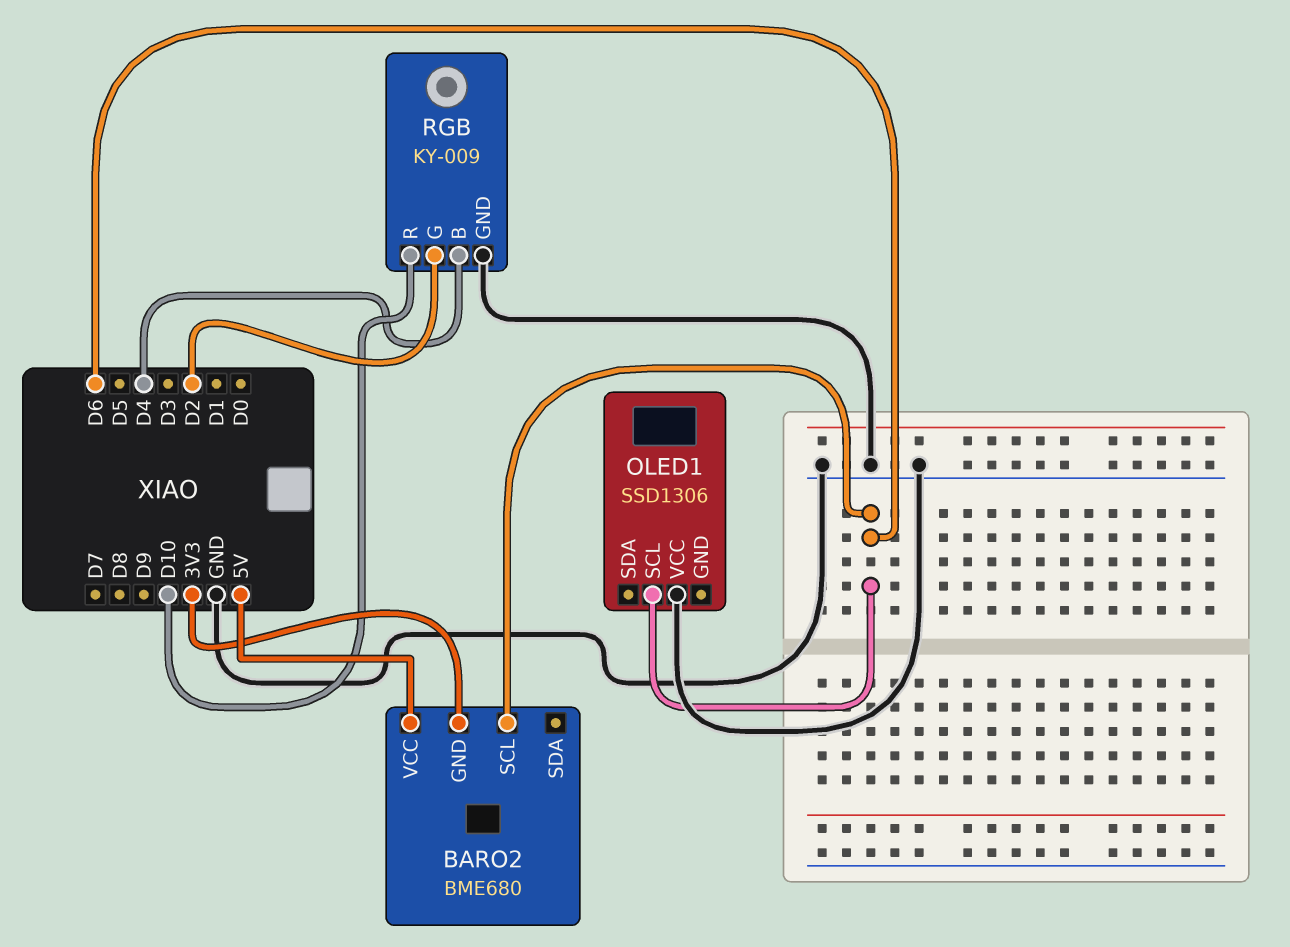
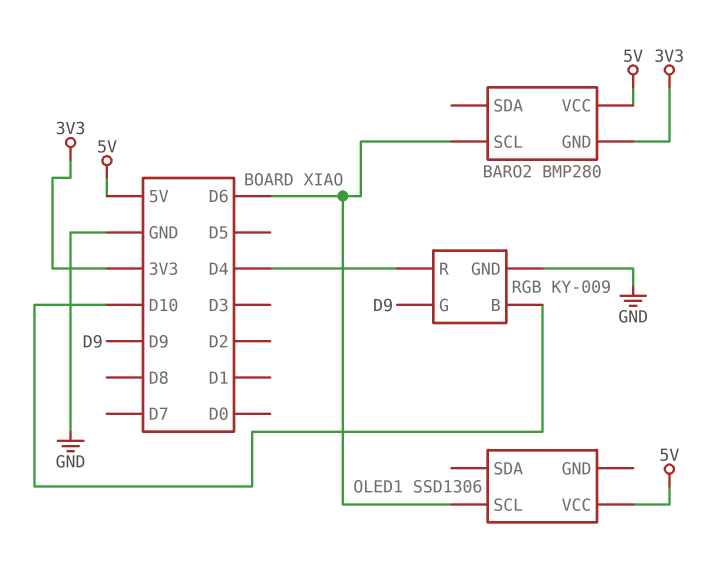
BARO2: BME680 -> BMP280
OLED1 pin VCC: GND -> 5V
RGB pin B: D4 -> D10
RGB pin G: D2 -> D9
RGB pin R: D10 -> D4

